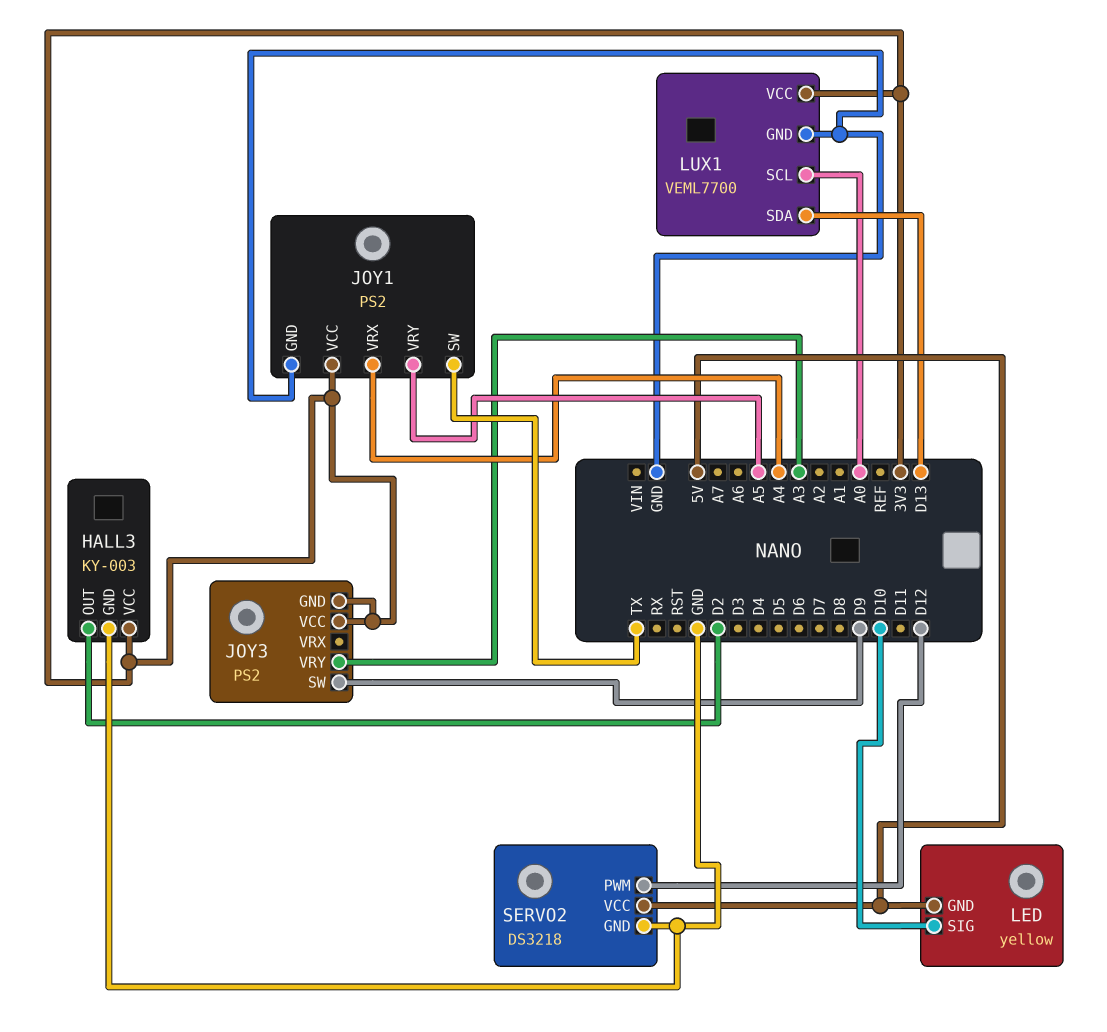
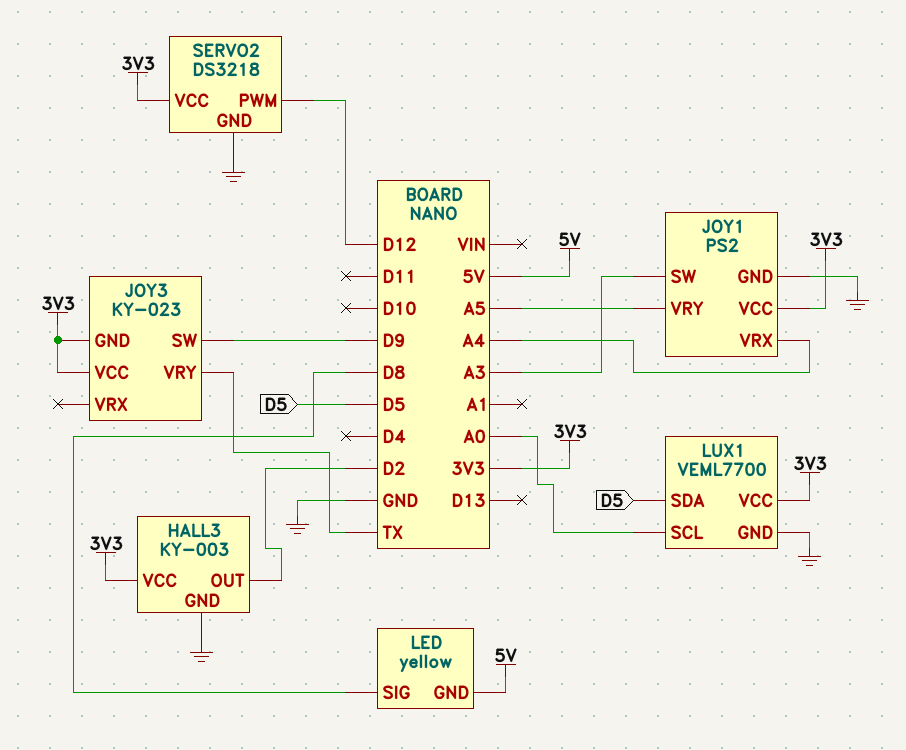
JOY1 pin SW: TX -> A3
JOY3: PS2 -> KY-023
JOY3 pin VRY: A3 -> TX
LED pin SIG: D10 -> D8
LUX1 pin SDA: D13 -> D5
SERVO2 pin VCC: 5V -> 3V3

